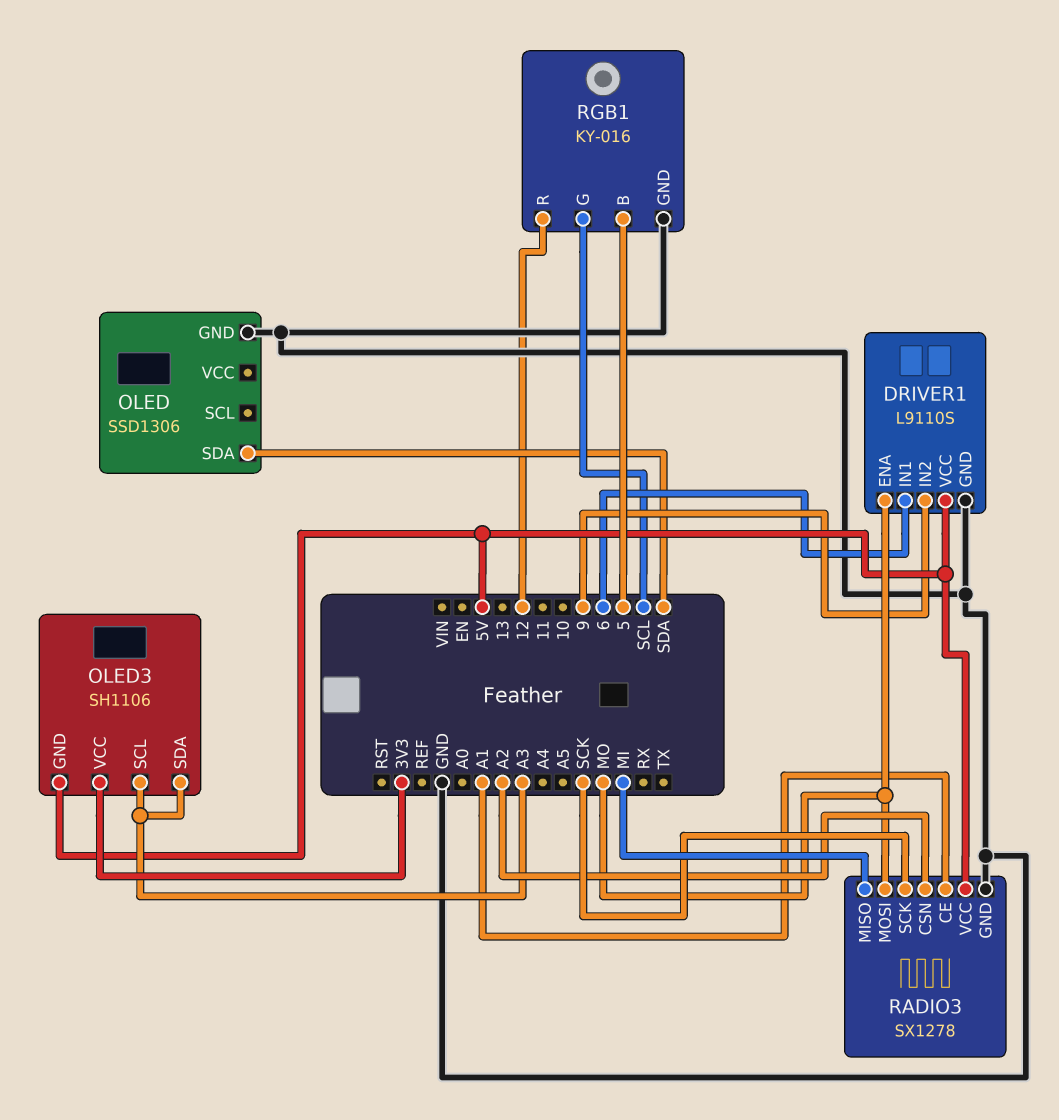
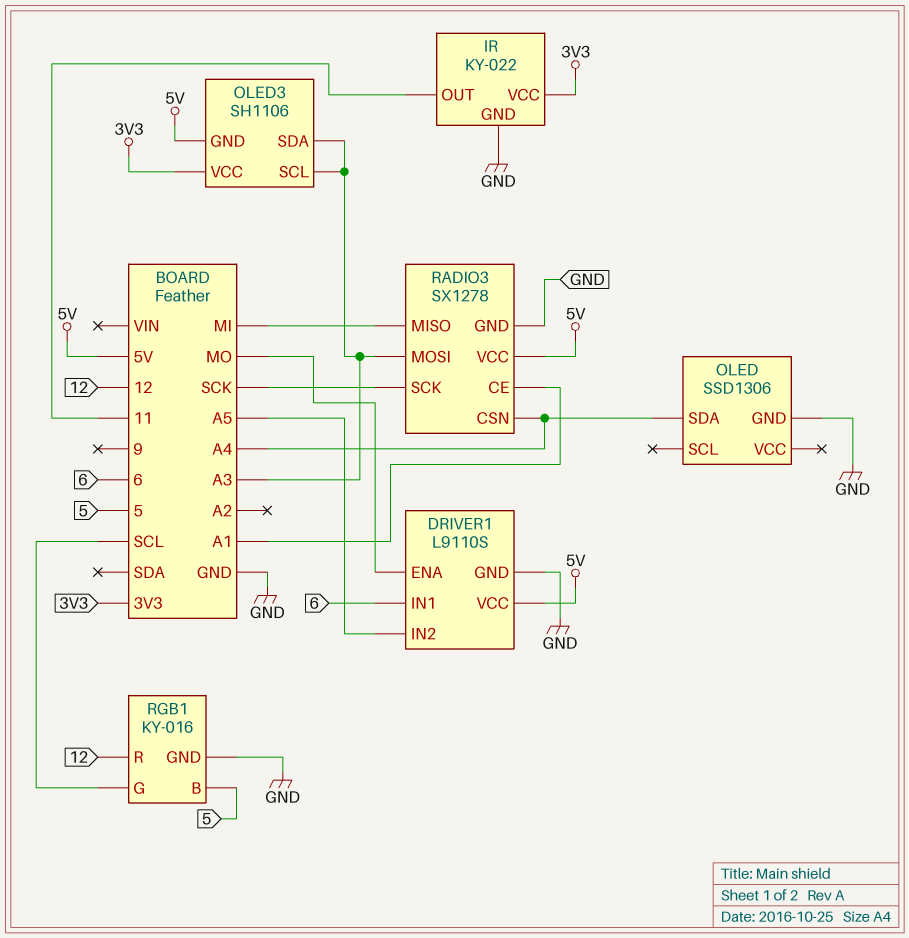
DRIVER1 pin IN2: 9 -> A5
IR: none -> KY-022
IR pin GND: none -> GND
IR pin OUT: none -> 11
IR pin VCC: none -> 3V3
OLED pin SDA: SDA -> A4
RADIO3 pin CSN: A2 -> A4
RADIO3 pin MOSI: MO -> A3

